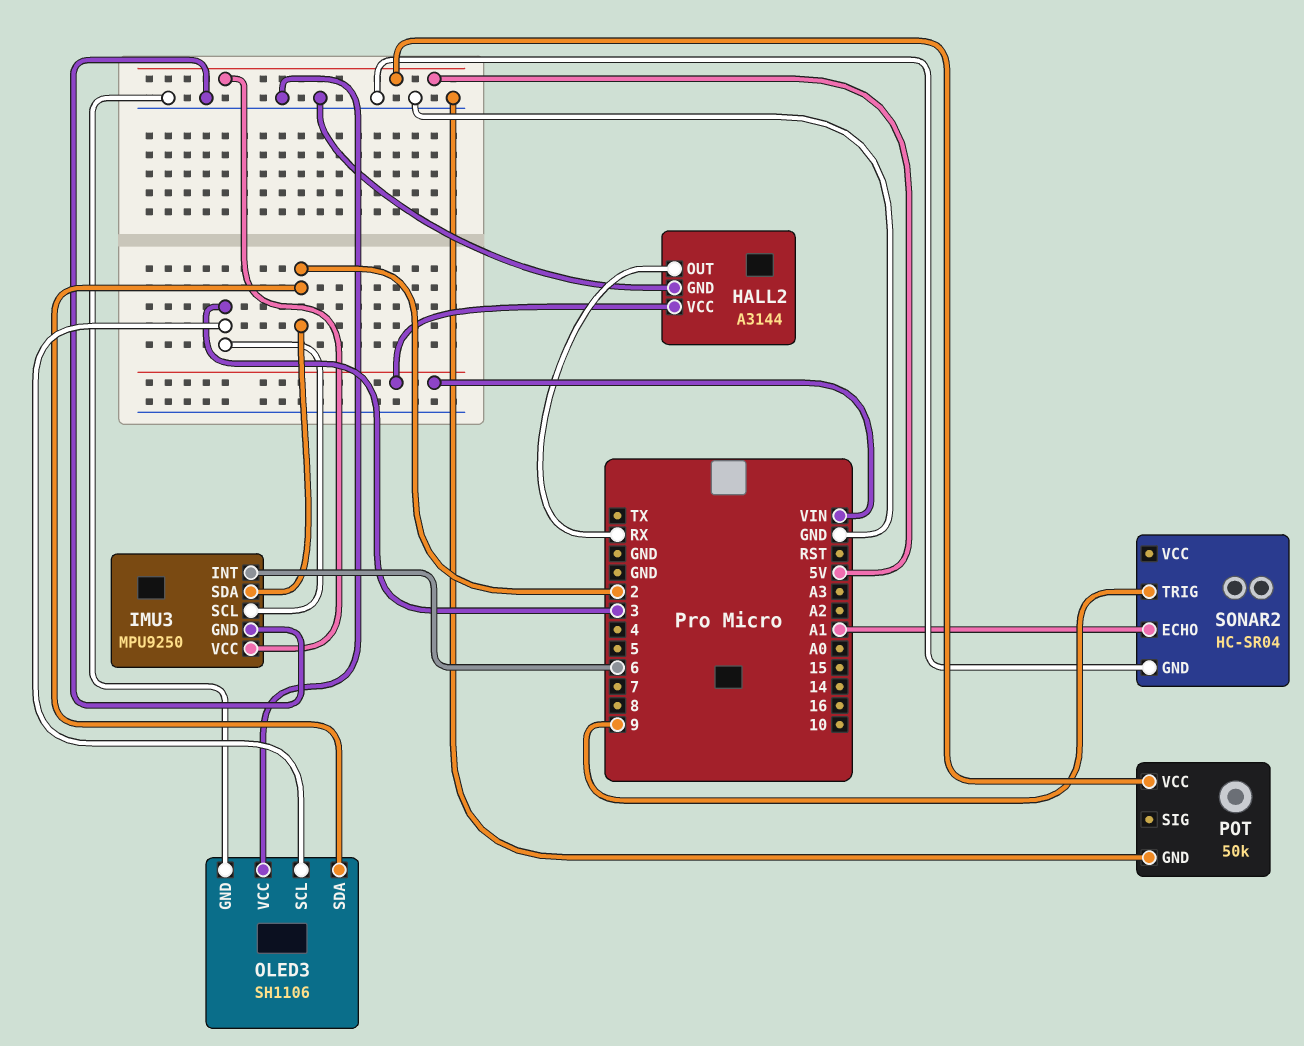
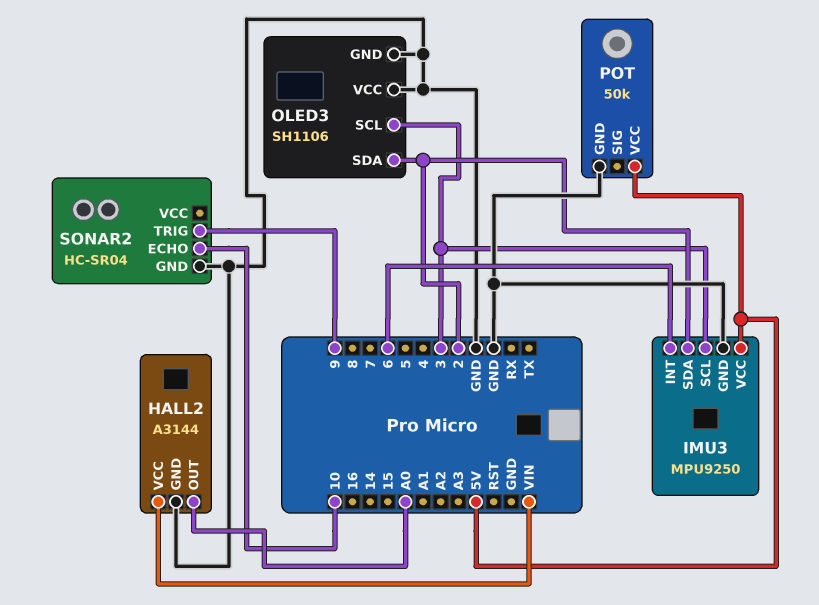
HALL2 pin OUT: RX -> A0
SONAR2 pin ECHO: A1 -> 10

